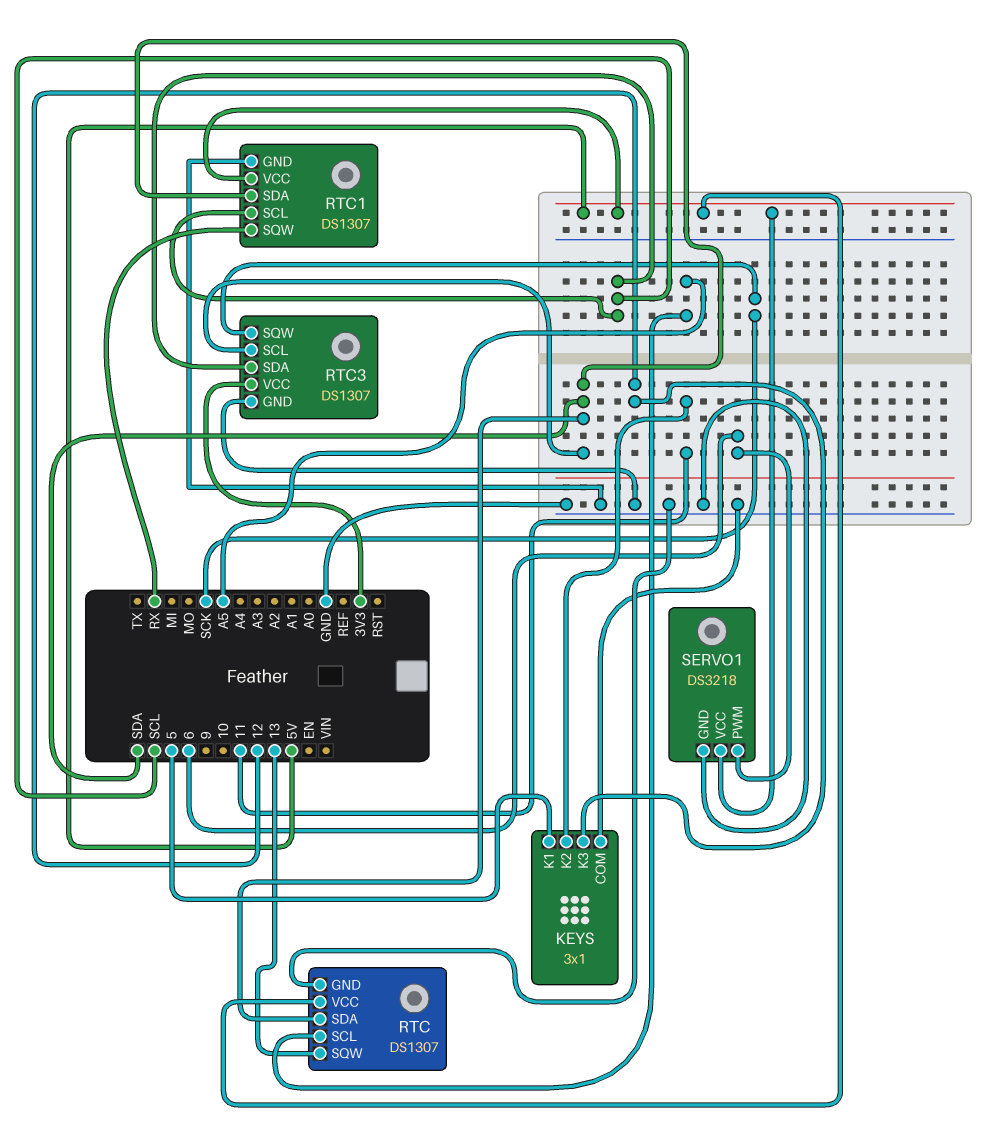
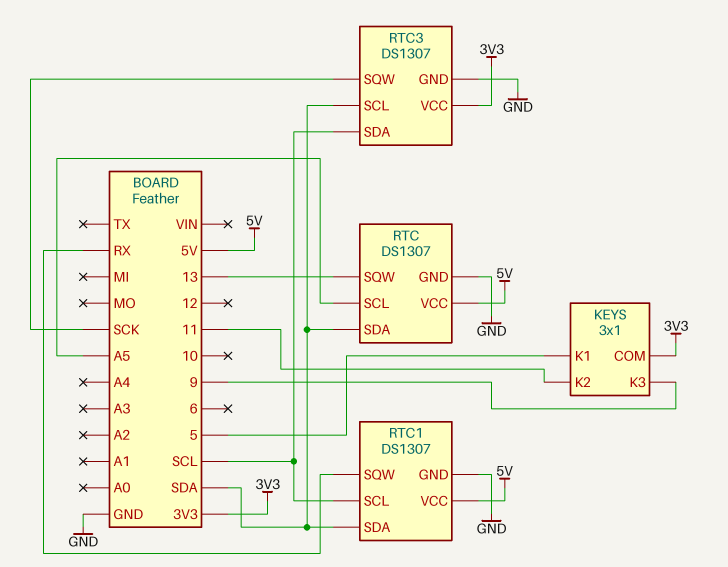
KEYS pin COM: GND -> 3V3
KEYS pin K3: 12 -> 9
SERVO1: DS3218 -> none
SERVO1 pin GND: GND -> none
SERVO1 pin PWM: 6 -> none
SERVO1 pin VCC: 5V -> none

